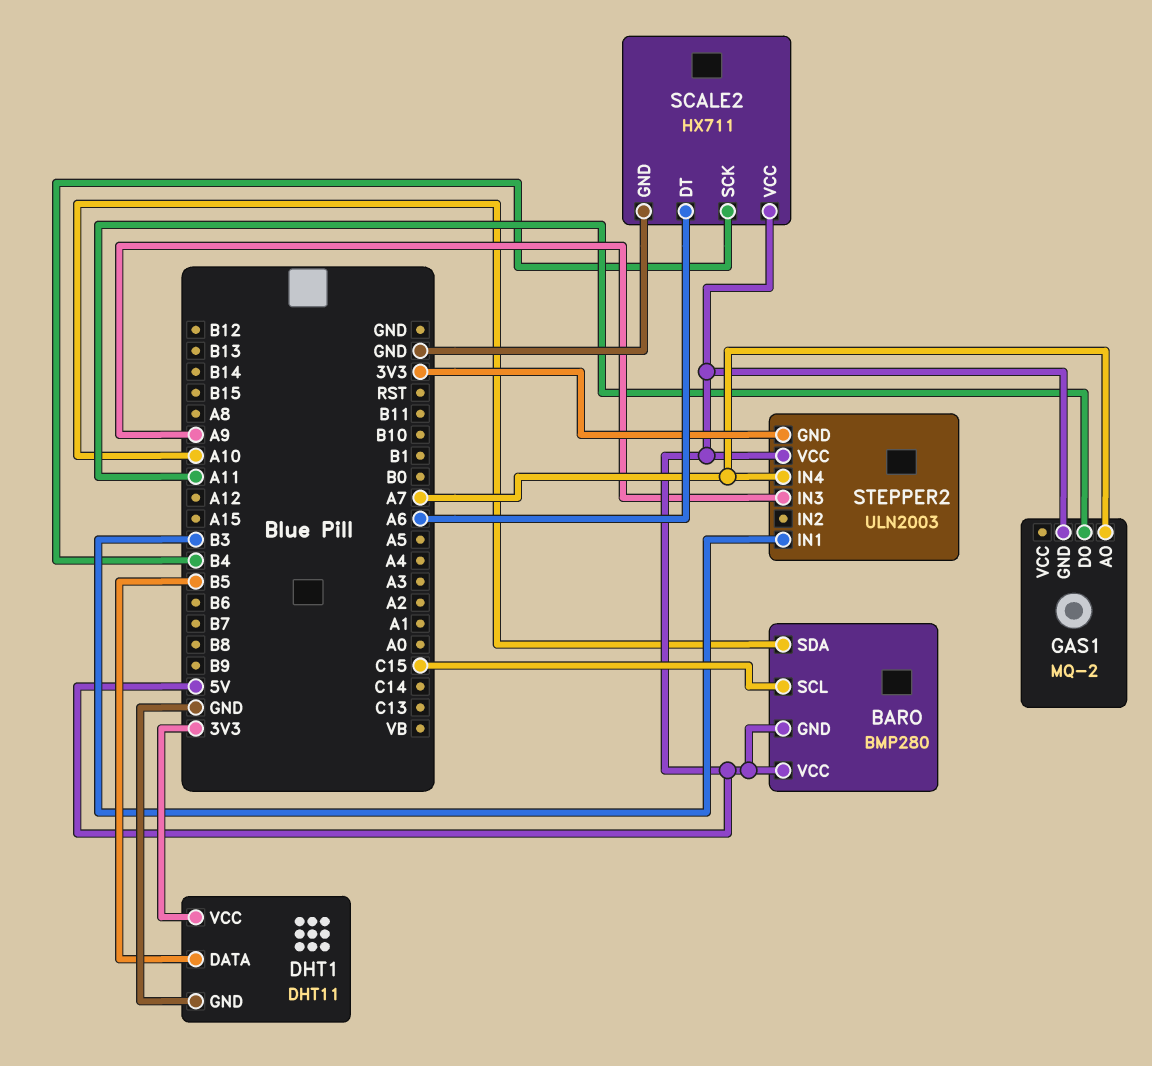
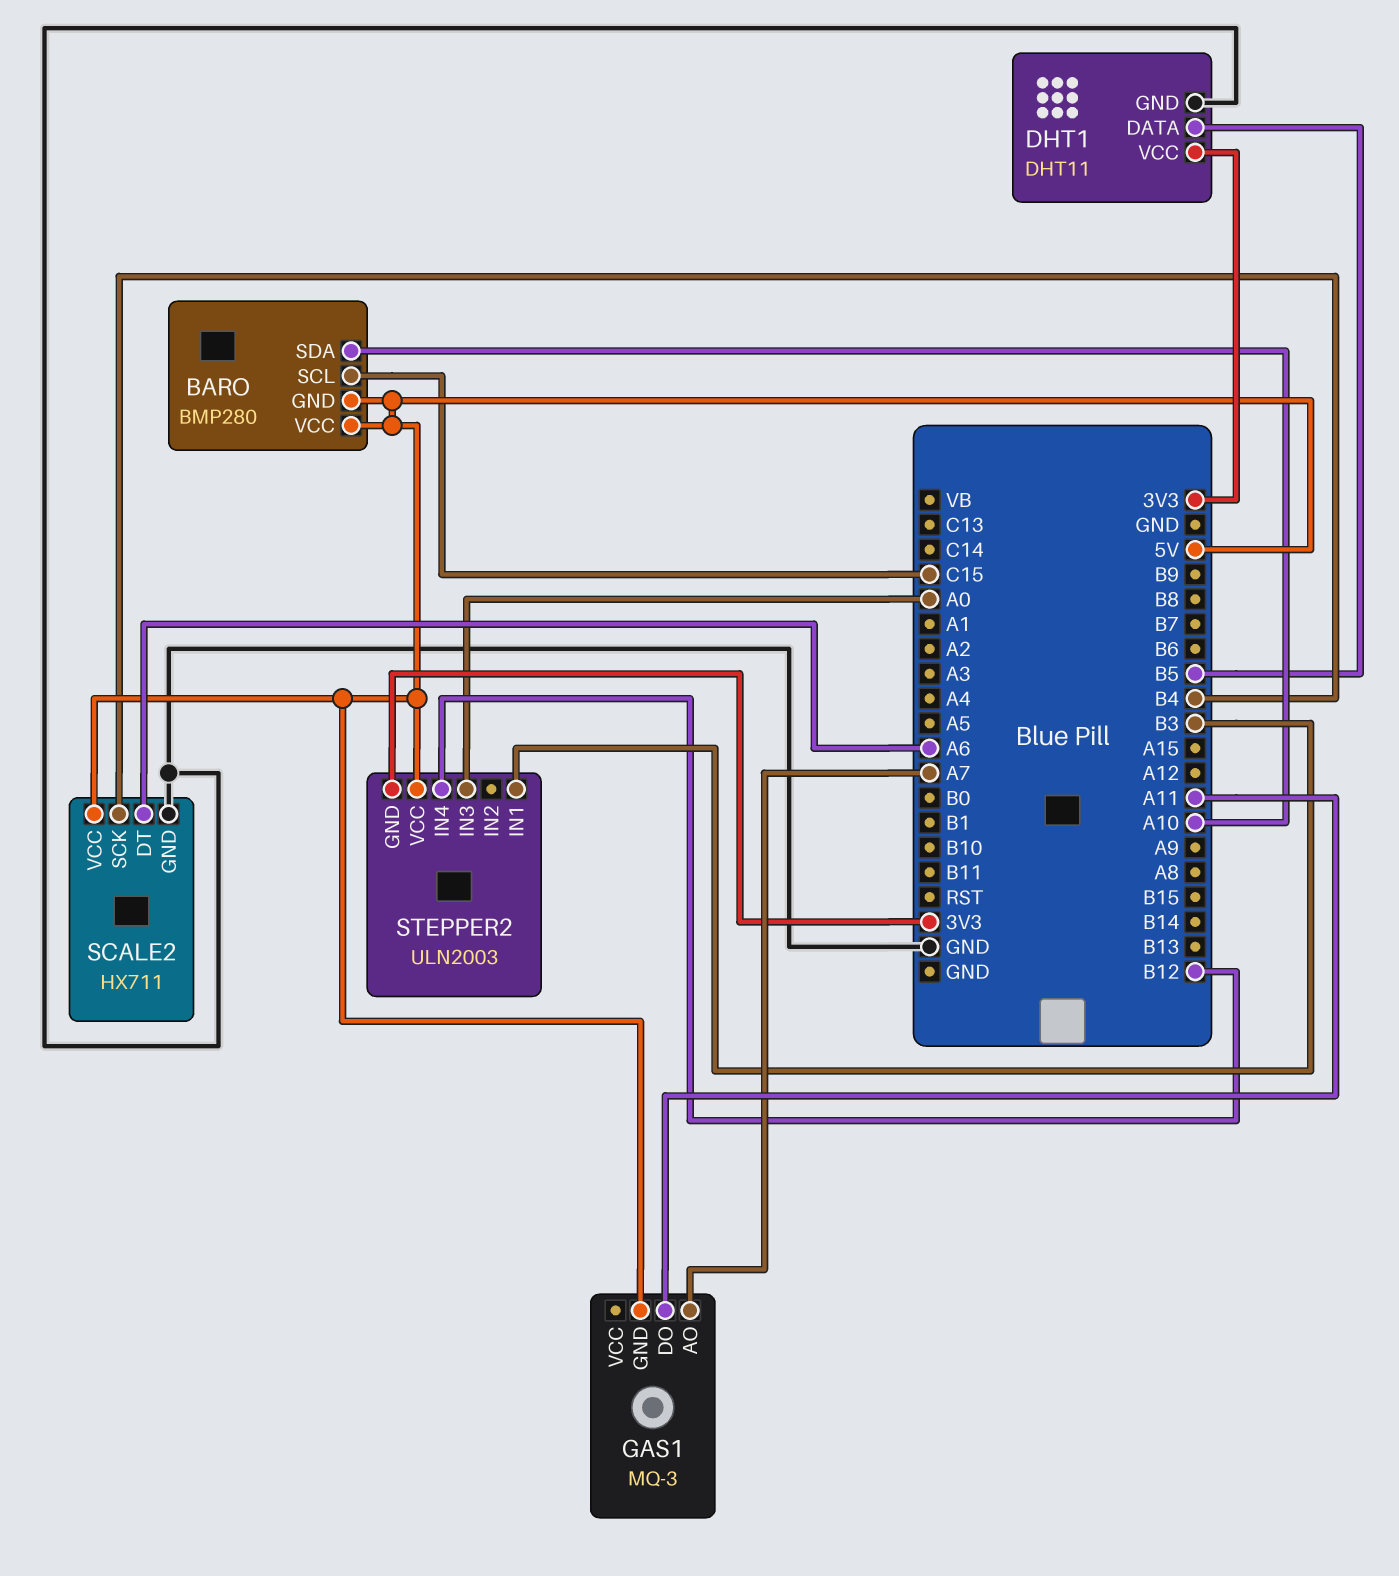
GAS1: MQ-2 -> MQ-3
STEPPER2 pin IN3: A9 -> A0
STEPPER2 pin IN4: A7 -> B12

